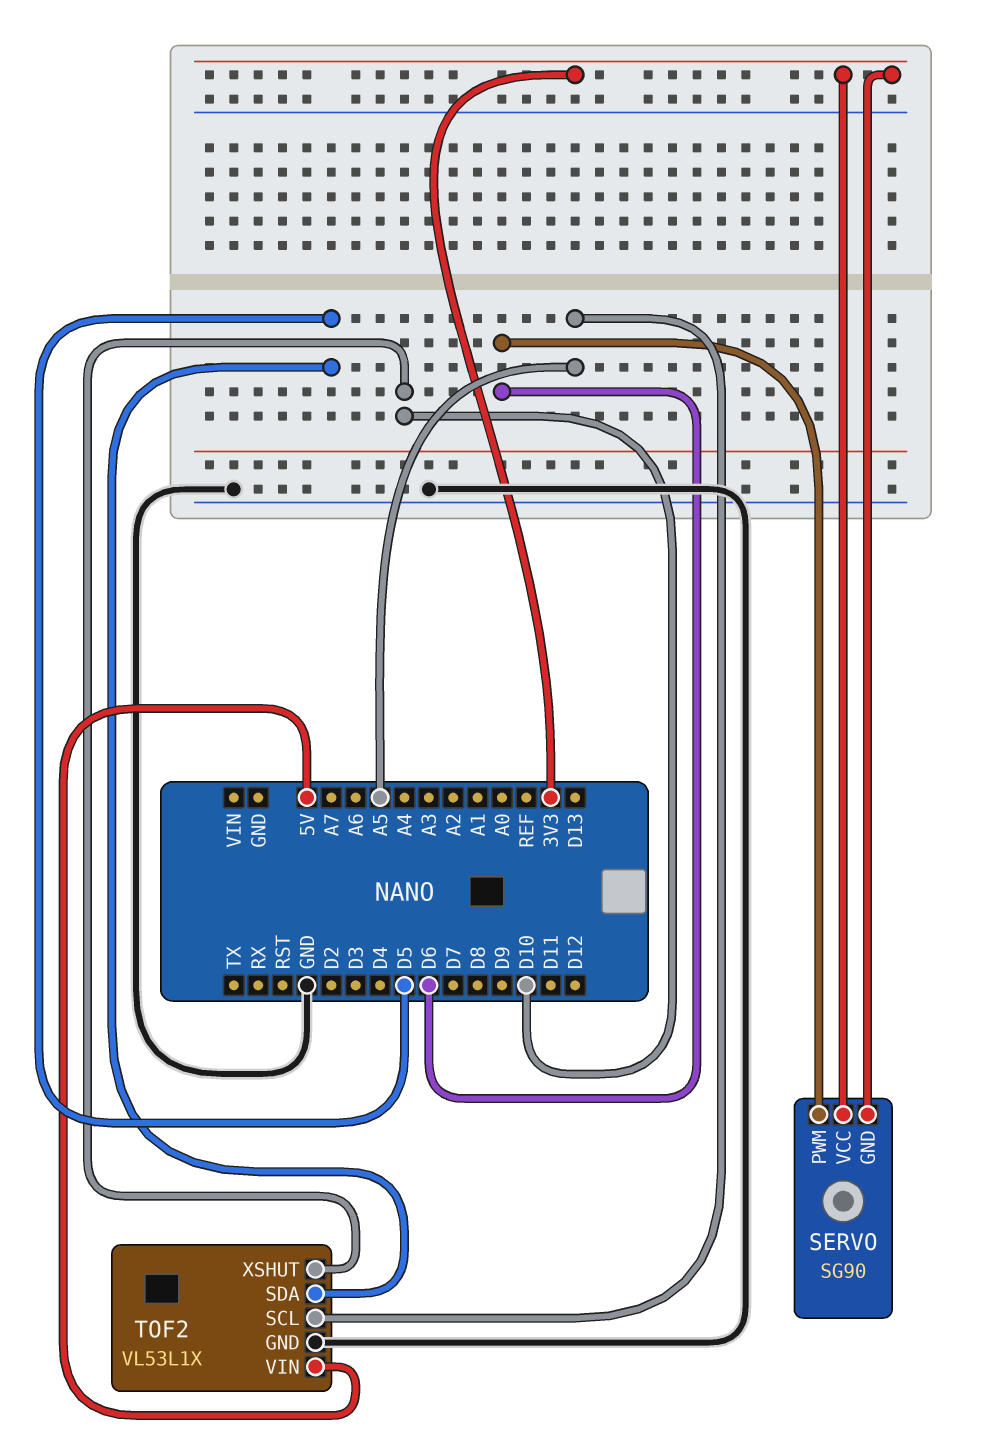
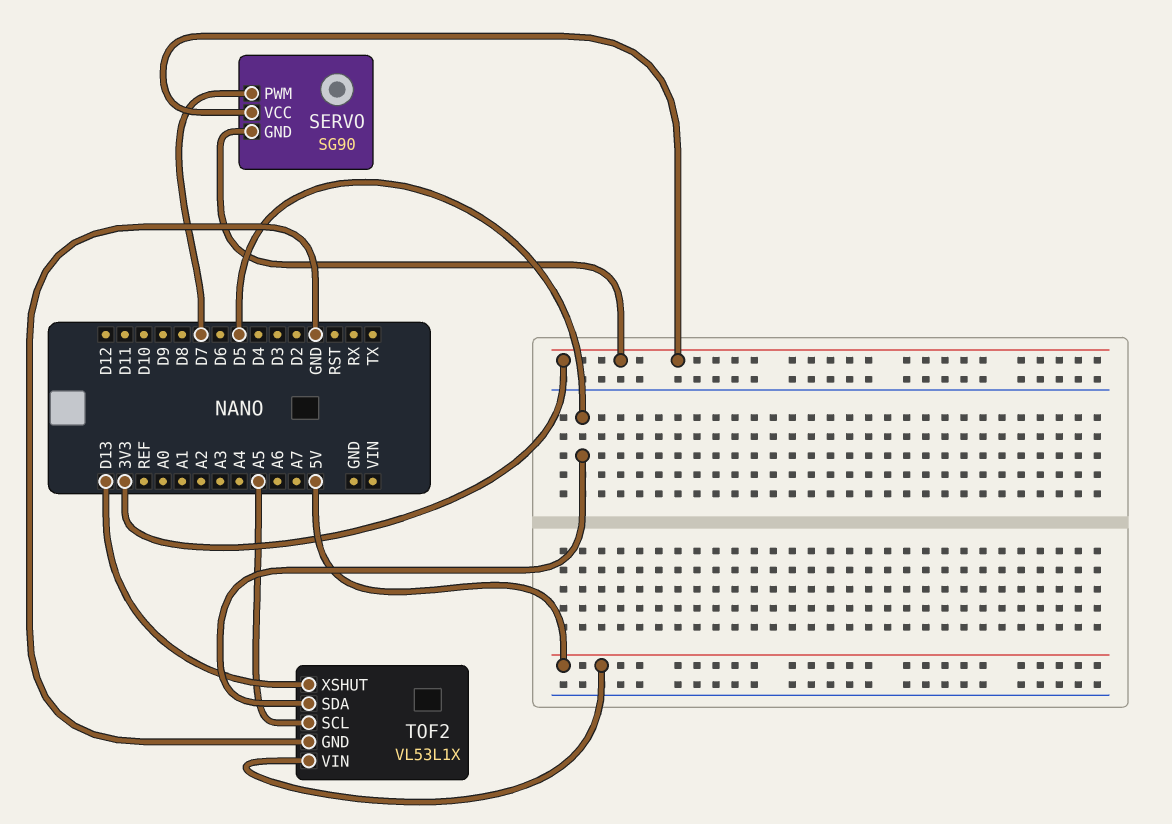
SERVO pin PWM: D6 -> D7
TOF2 pin XSHUT: D10 -> D13

